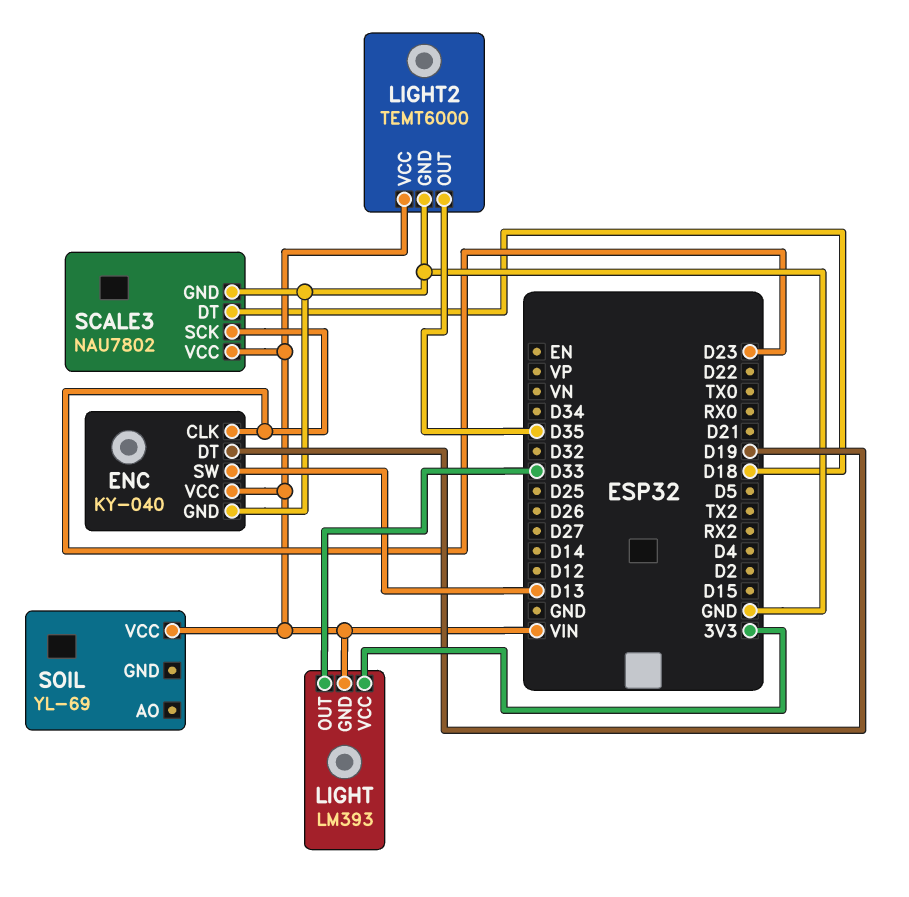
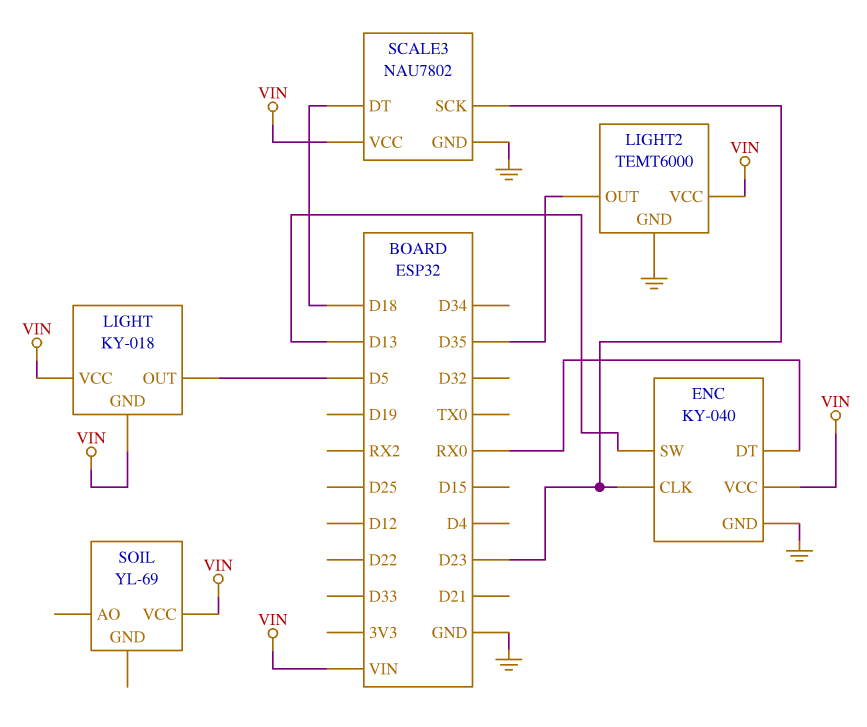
ENC pin DT: D19 -> RX0
LIGHT: LM393 -> KY-018
LIGHT pin OUT: D33 -> D5
LIGHT pin VCC: 3V3 -> VIN

